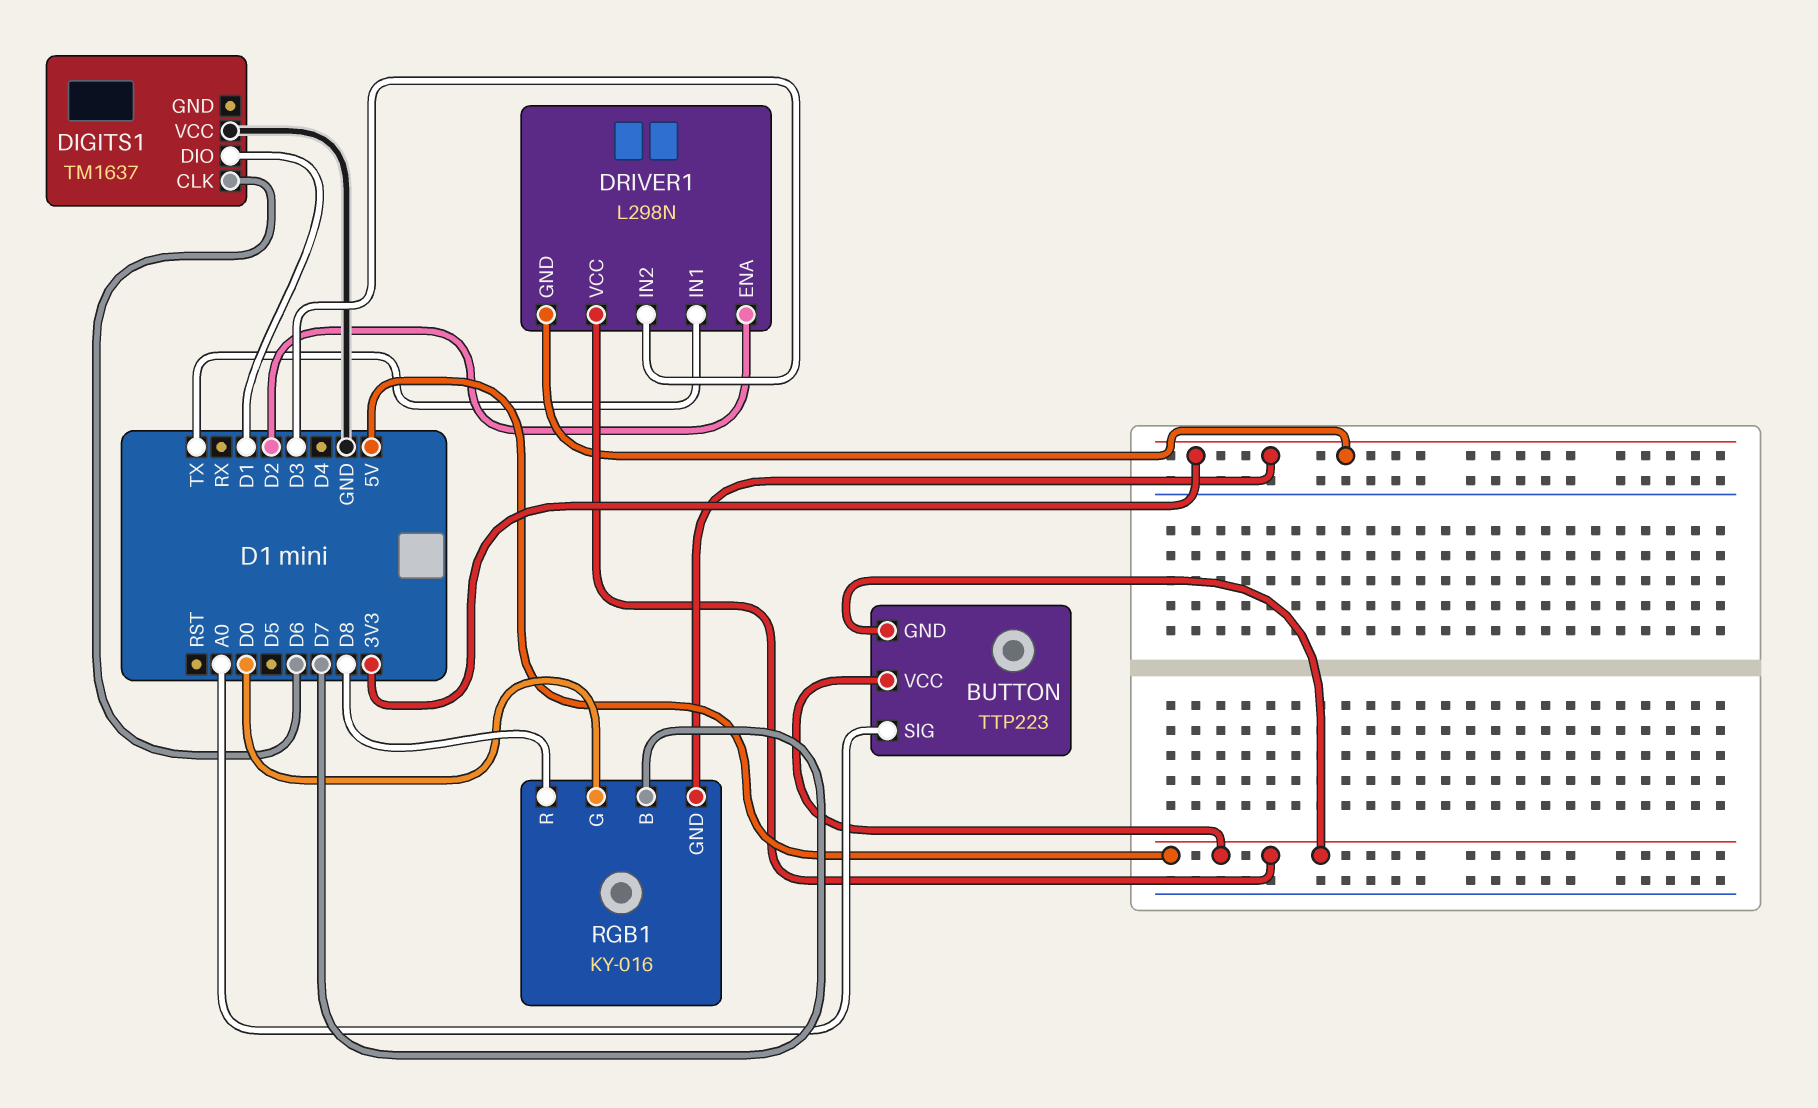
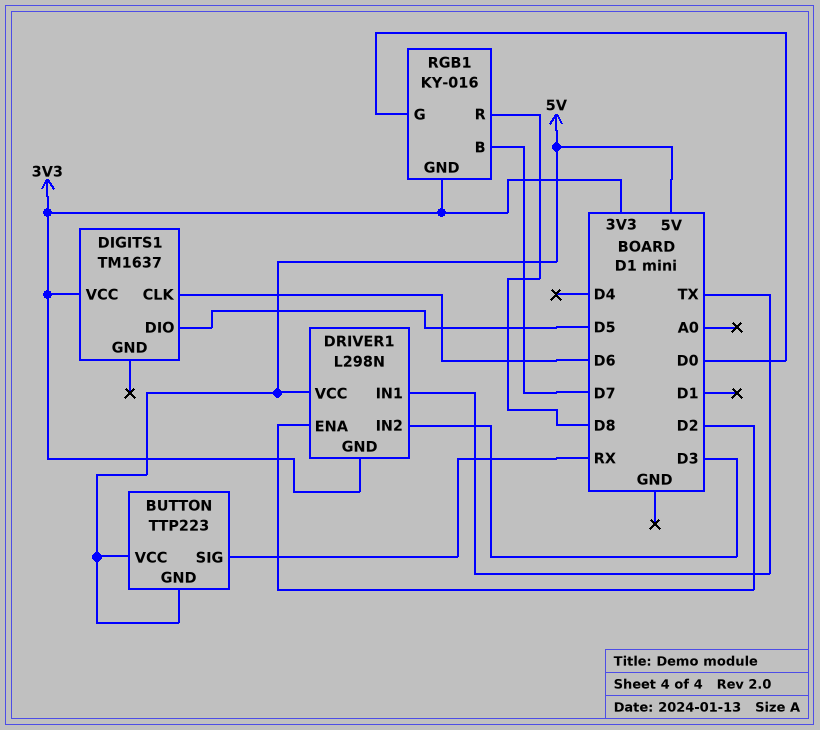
BUTTON pin SIG: A0 -> RX
DIGITS1 pin DIO: D1 -> D5
DIGITS1 pin VCC: GND -> 3V3

